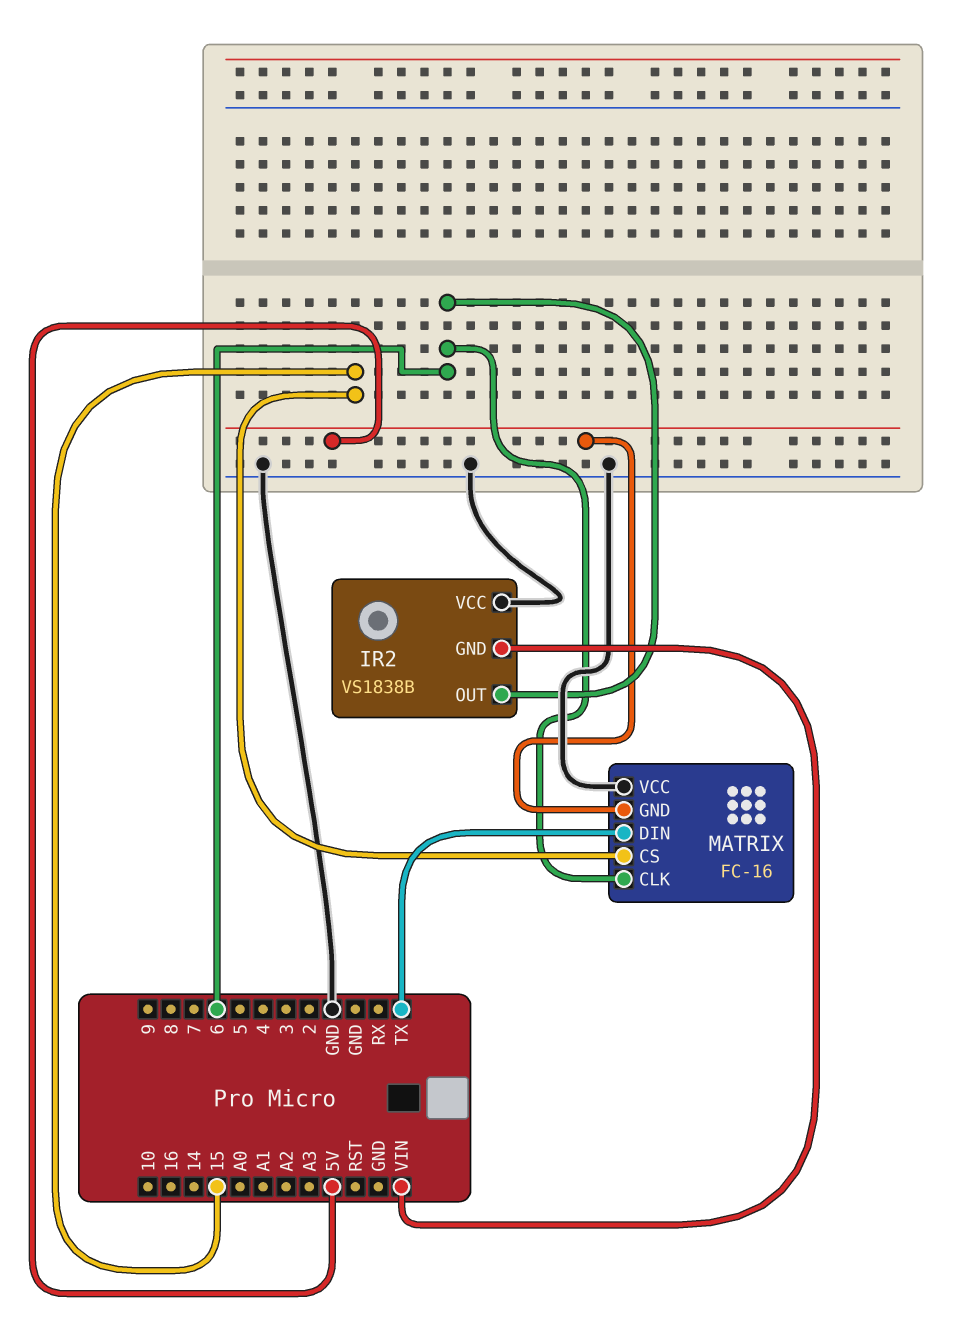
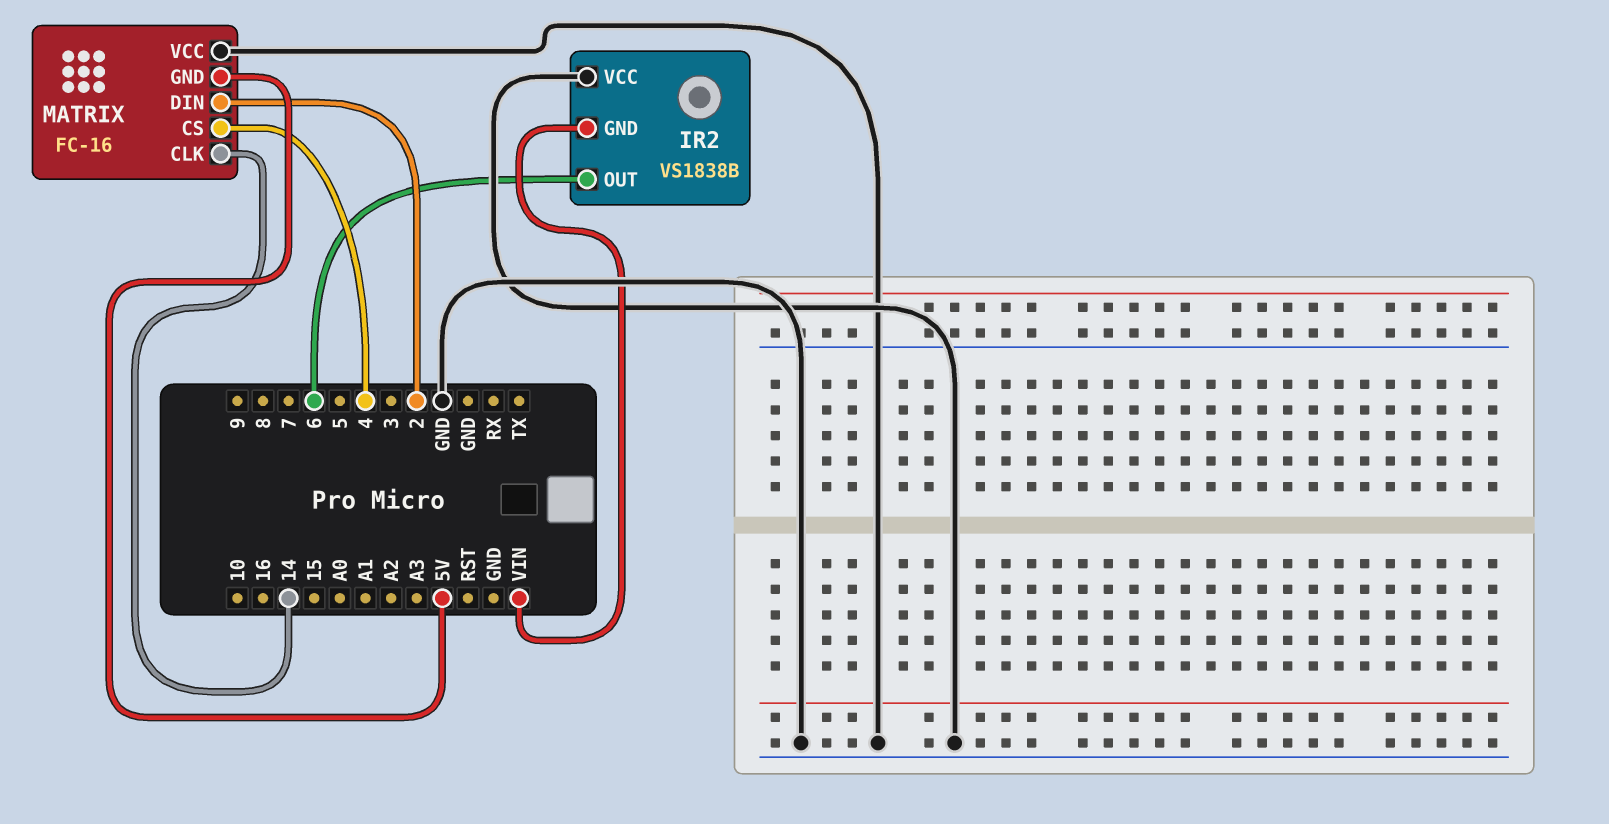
MATRIX pin CLK: 6 -> 14
MATRIX pin CS: 15 -> 4
MATRIX pin DIN: TX -> 2

